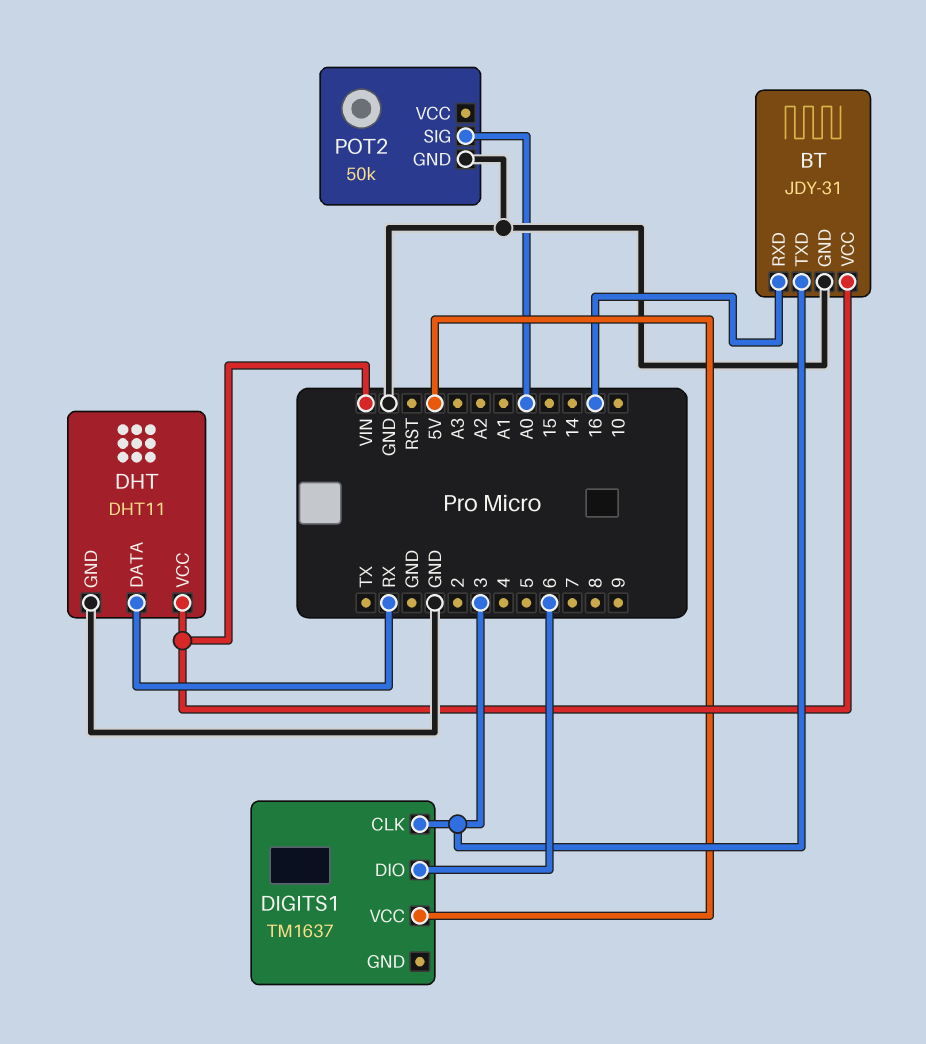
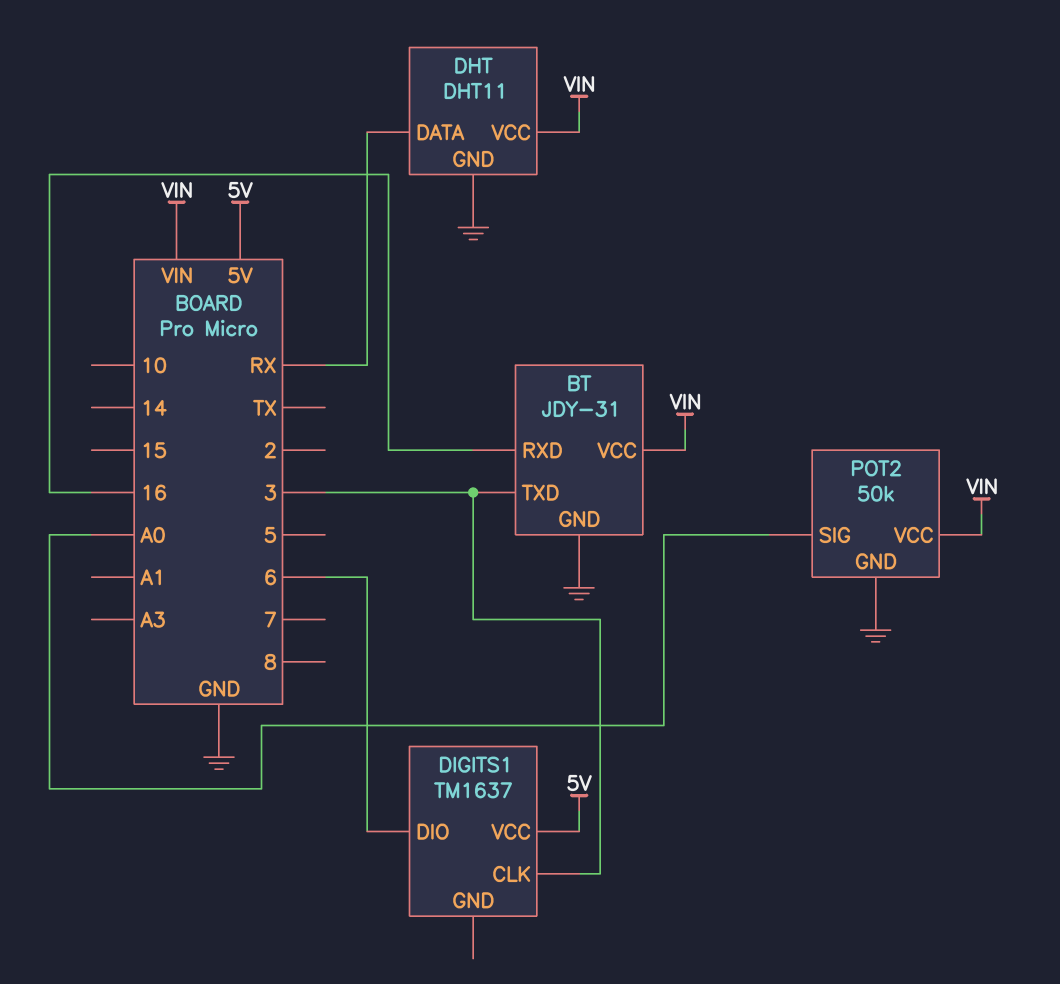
POT2 pin VCC: none -> VIN

